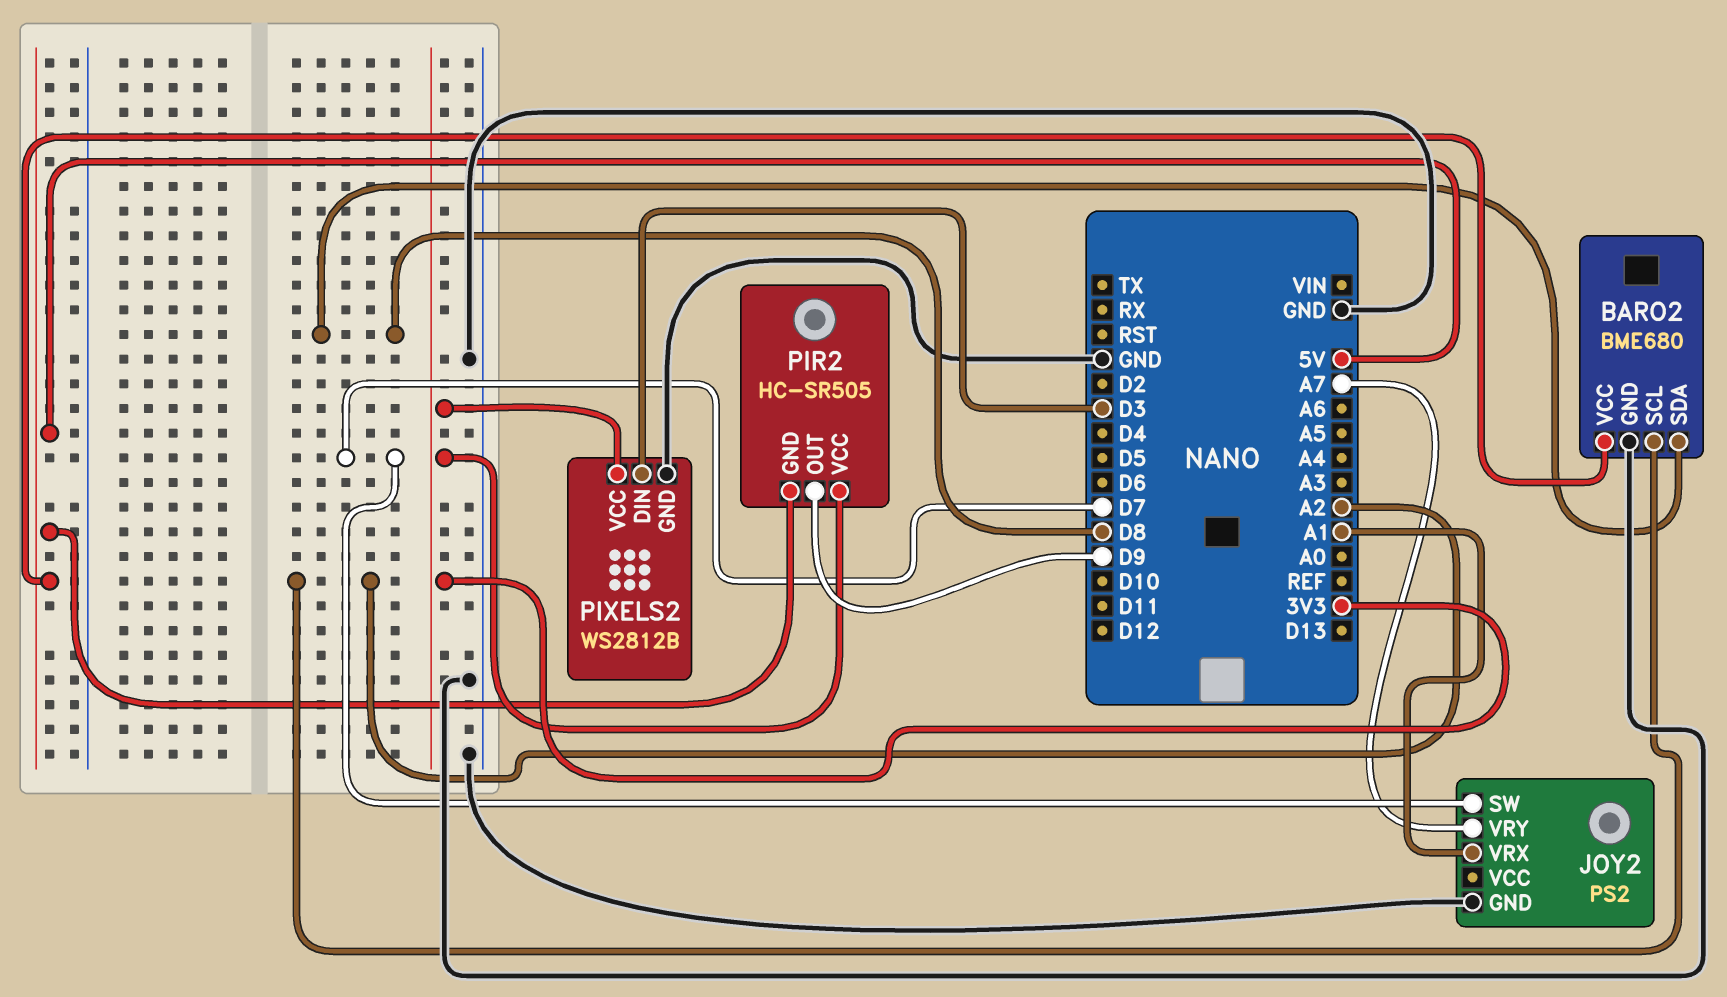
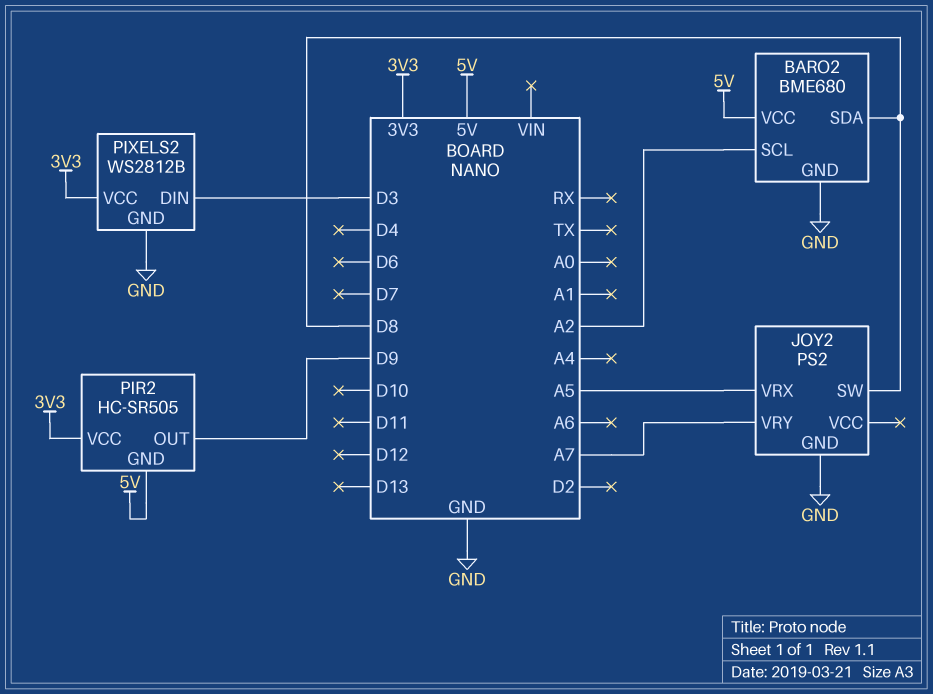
JOY2 pin SW: D7 -> D8
JOY2 pin VRX: A1 -> A5

